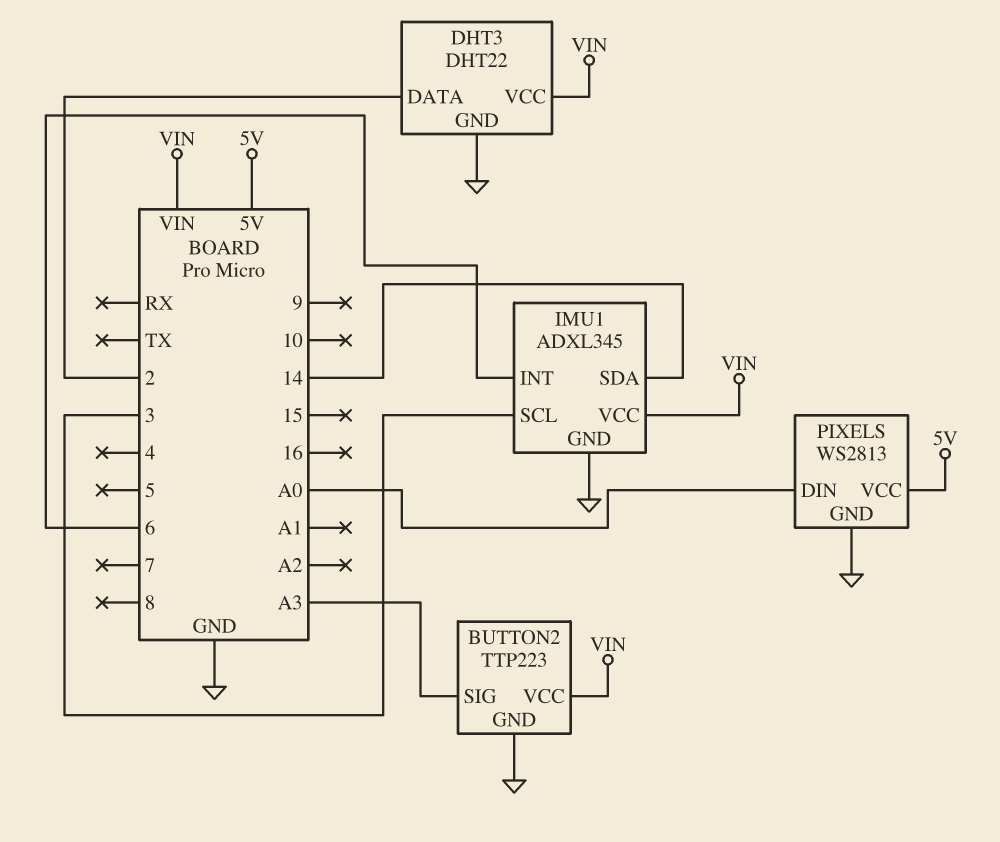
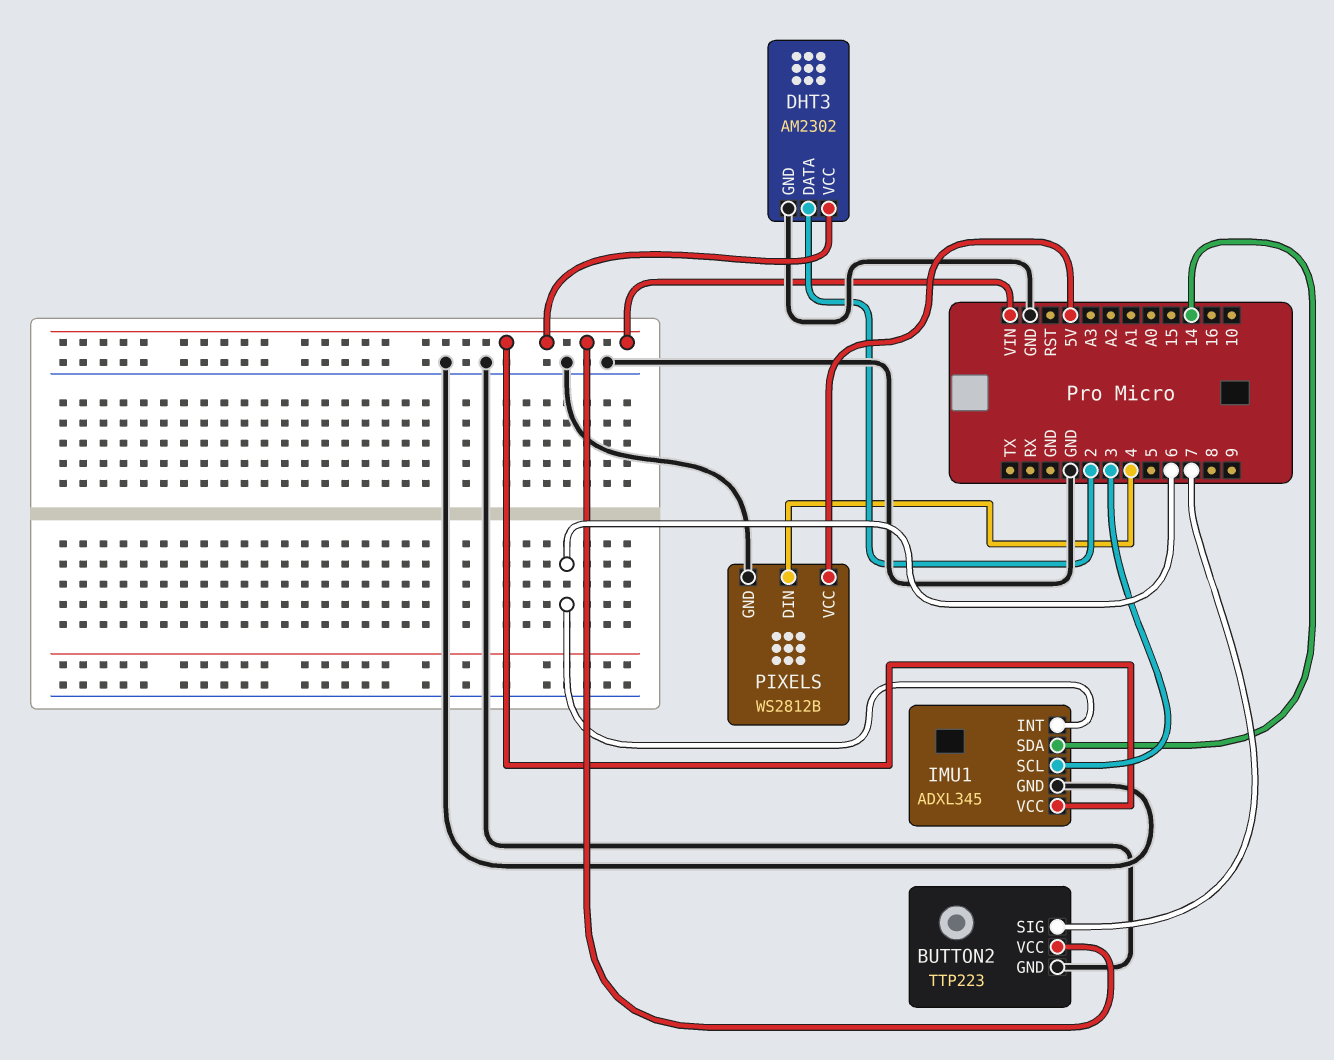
BUTTON2 pin SIG: A3 -> 7
DHT3: DHT22 -> AM2302
PIXELS: WS2813 -> WS2812B
PIXELS pin DIN: A0 -> 4

